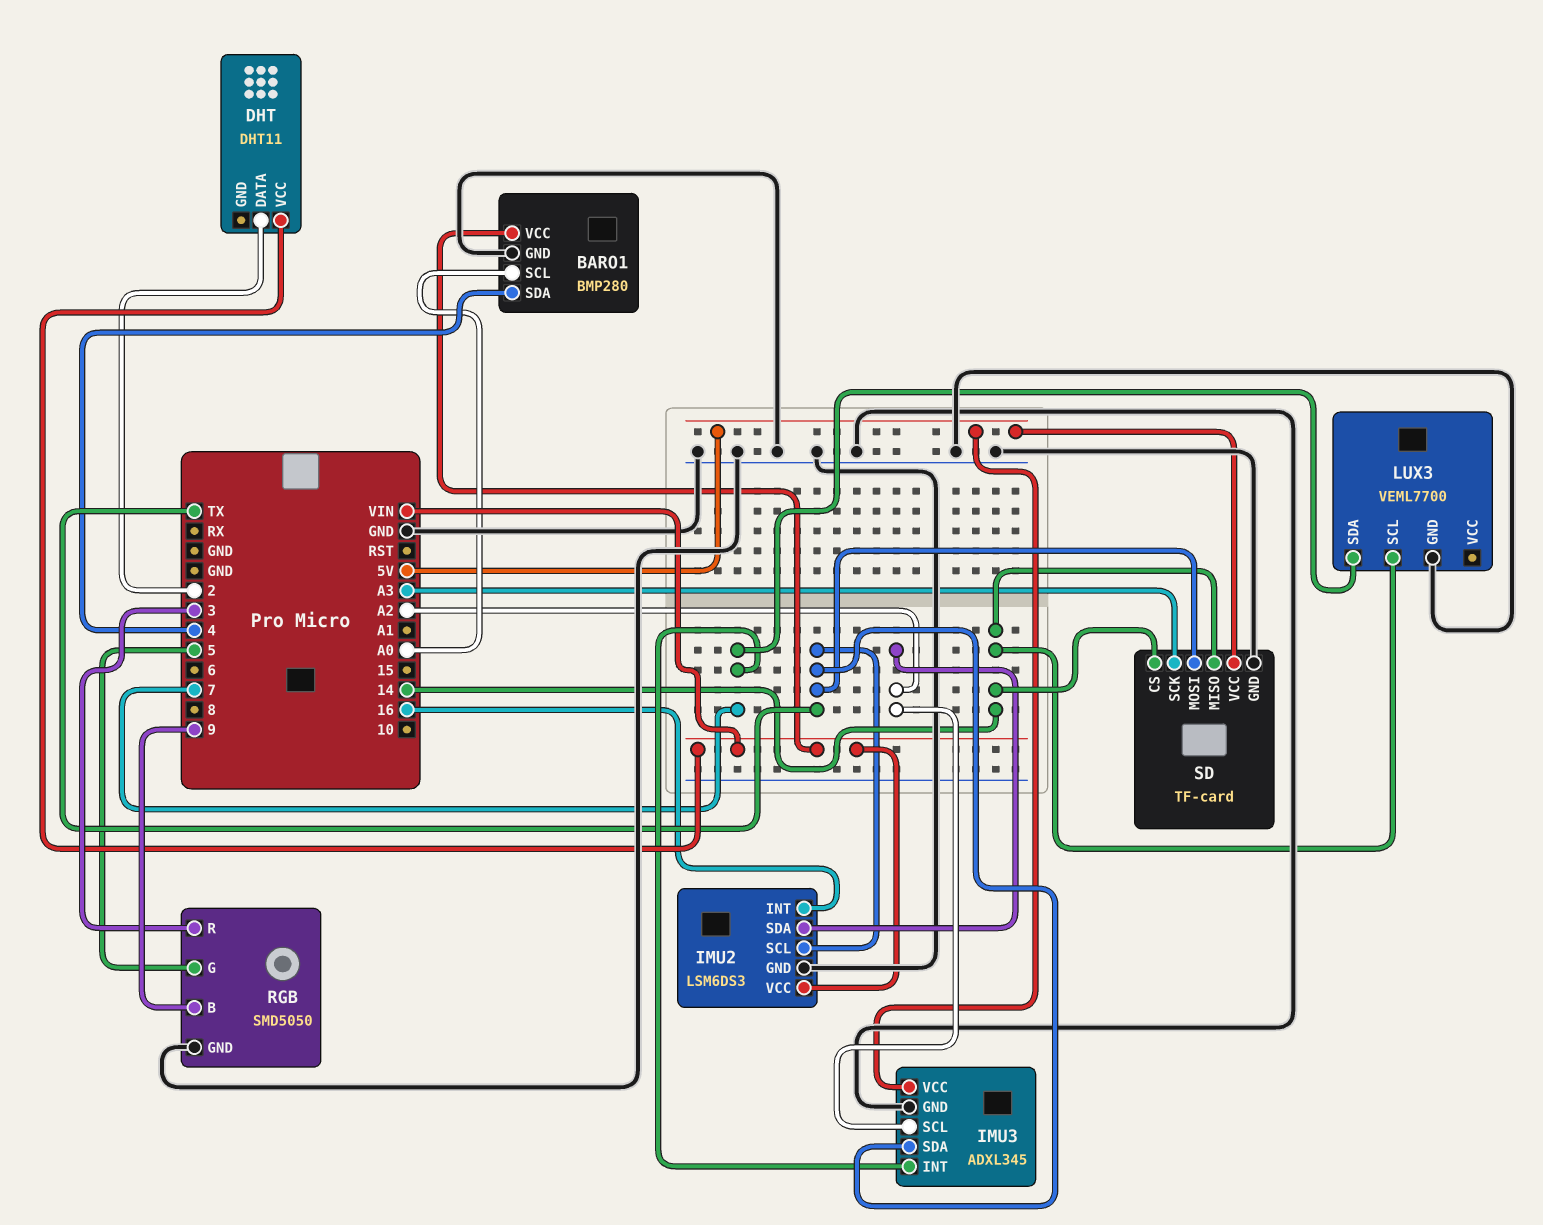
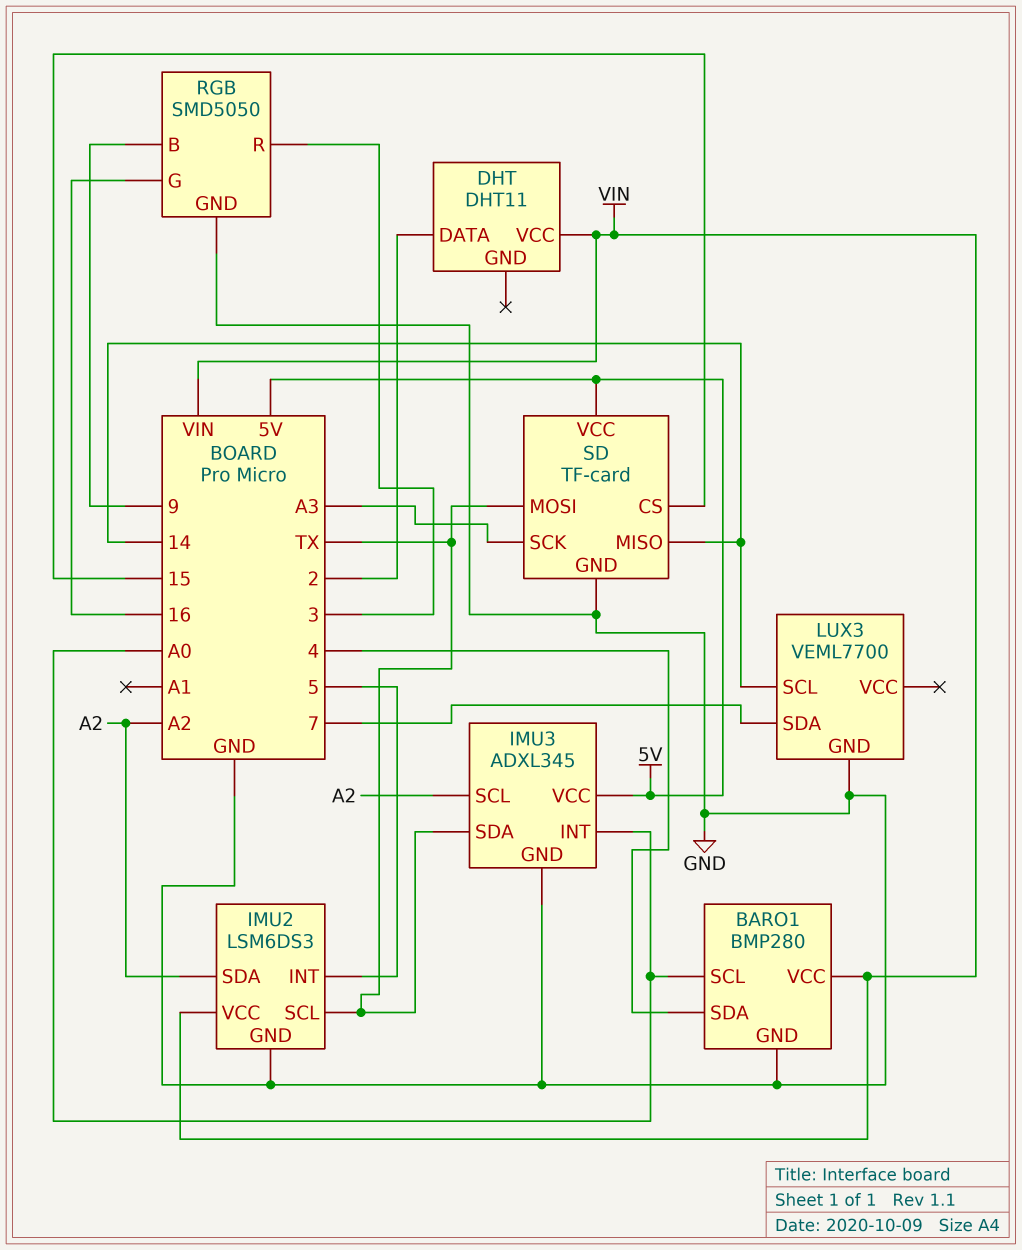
IMU2 pin INT: 16 -> 5
IMU3 pin INT: 7 -> A0
RGB pin G: 5 -> 16
SD pin CS: 14 -> 15

